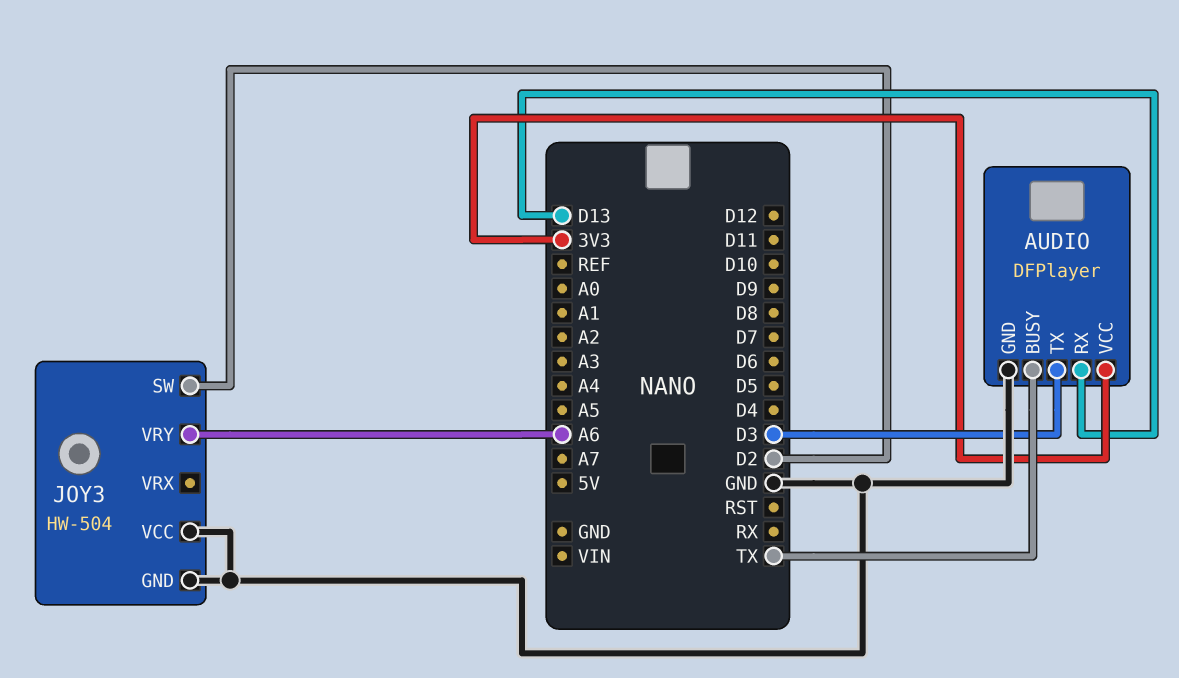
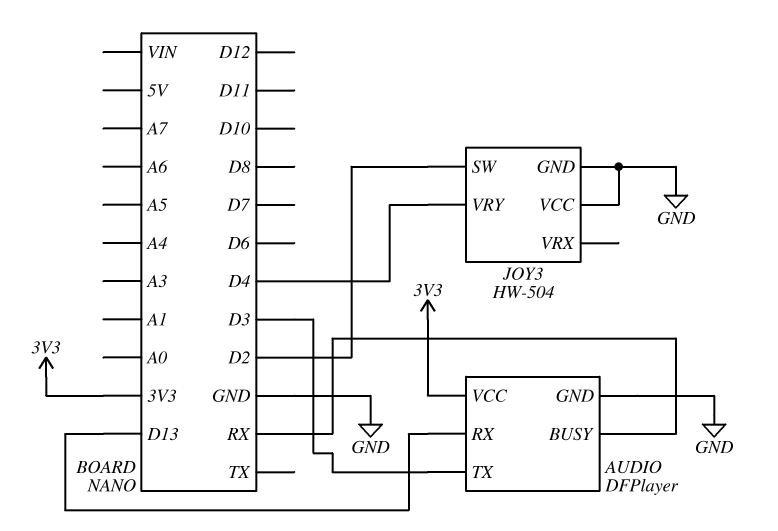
AUDIO pin BUSY: TX -> RX
JOY3 pin VRY: A6 -> D4

